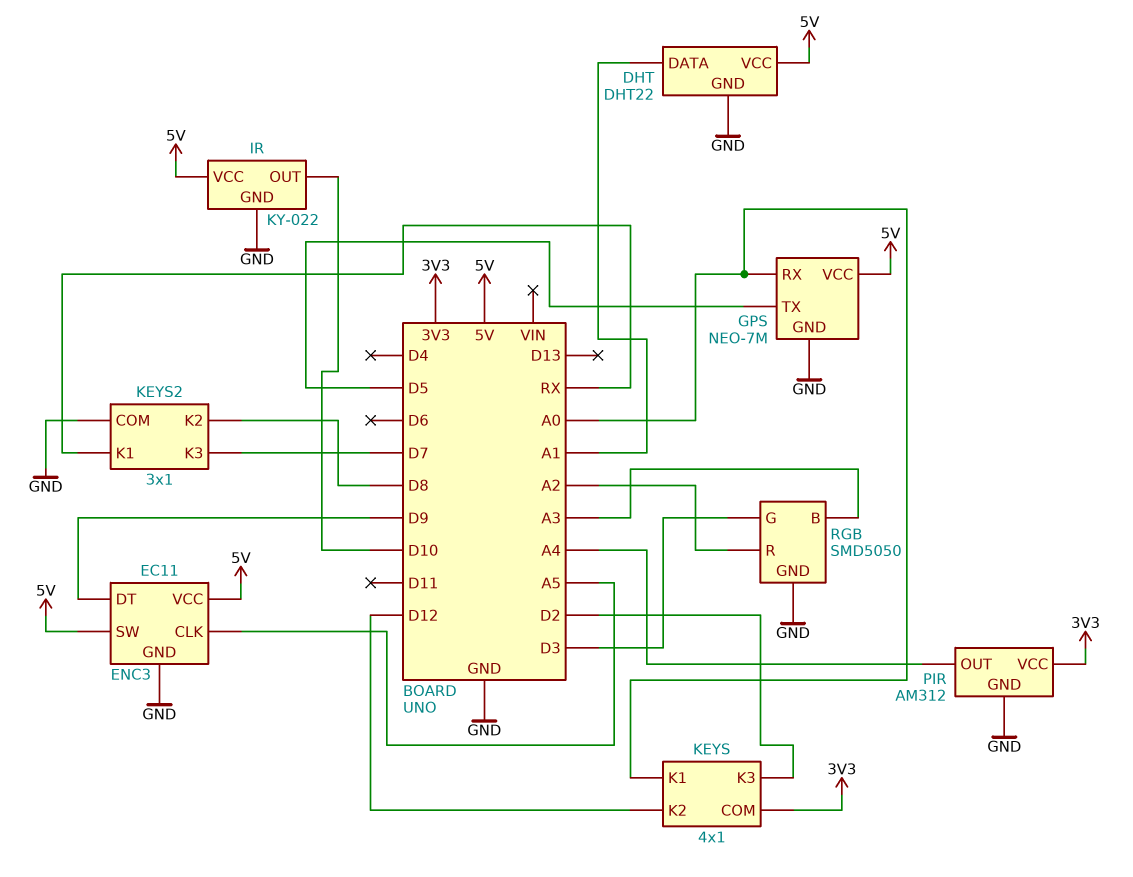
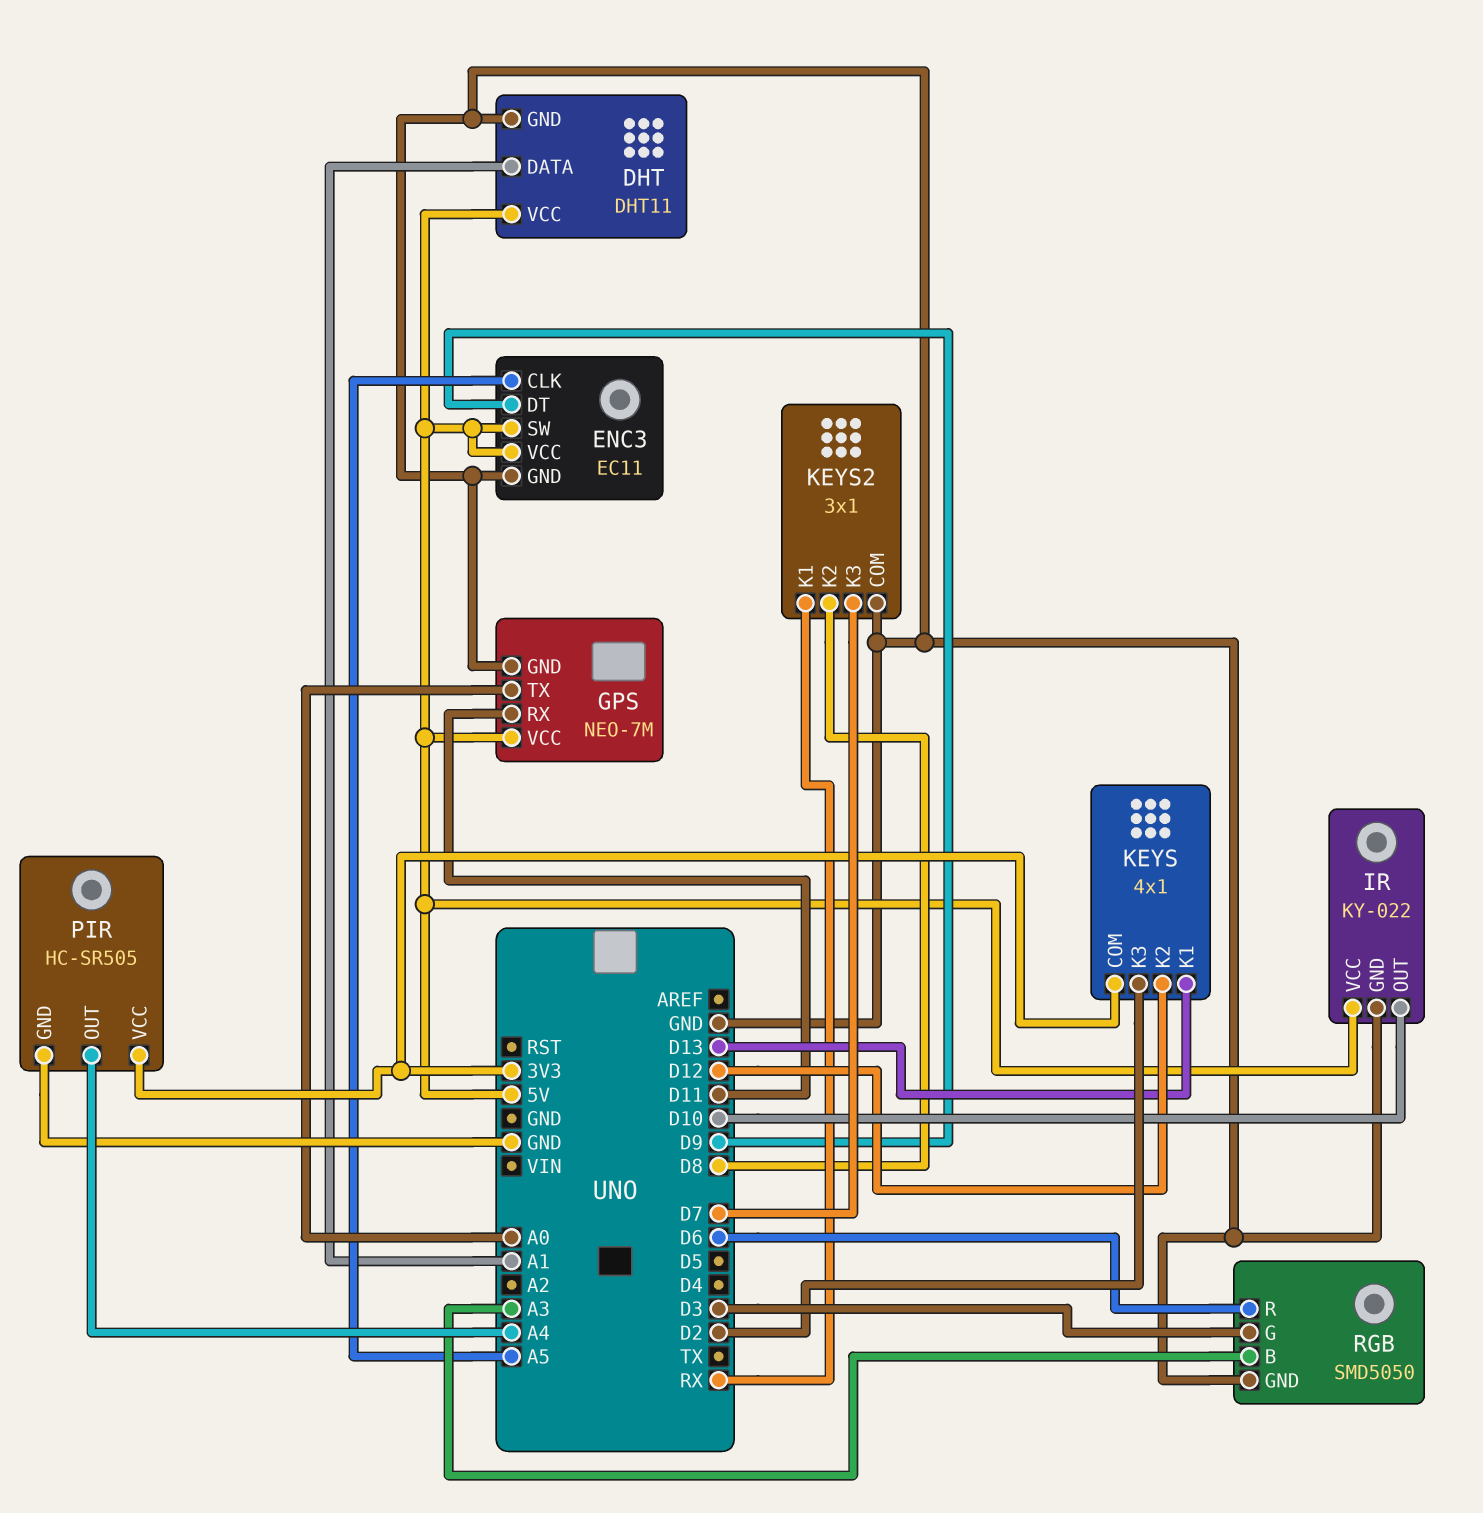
DHT: DHT22 -> DHT11
GPS pin RX: A0 -> D11
GPS pin TX: D5 -> A0
KEYS pin K1: A0 -> D13
PIR: AM312 -> HC-SR505
RGB pin R: A2 -> D6

